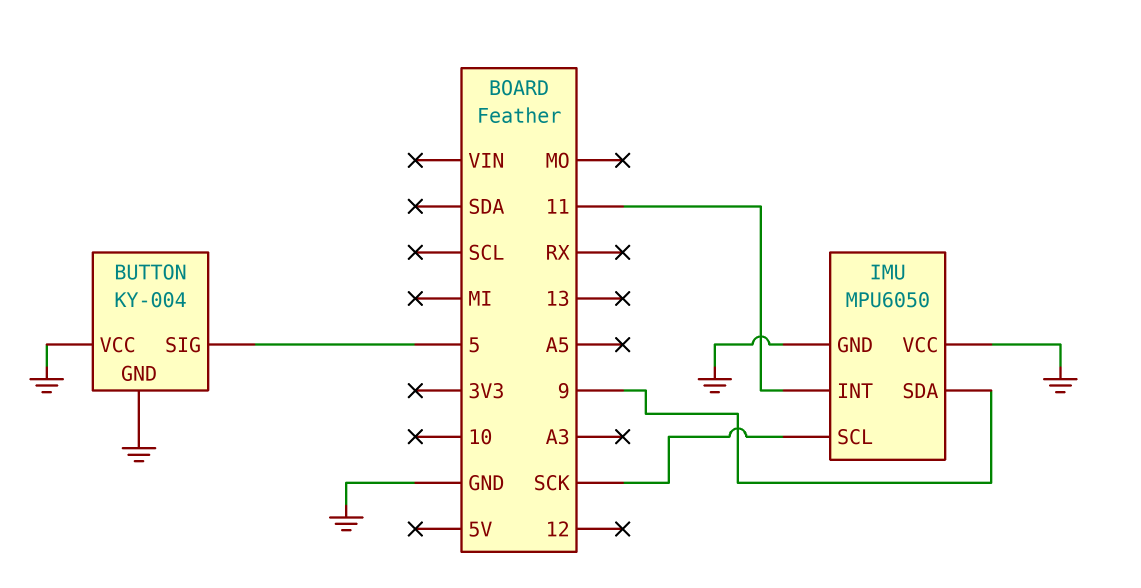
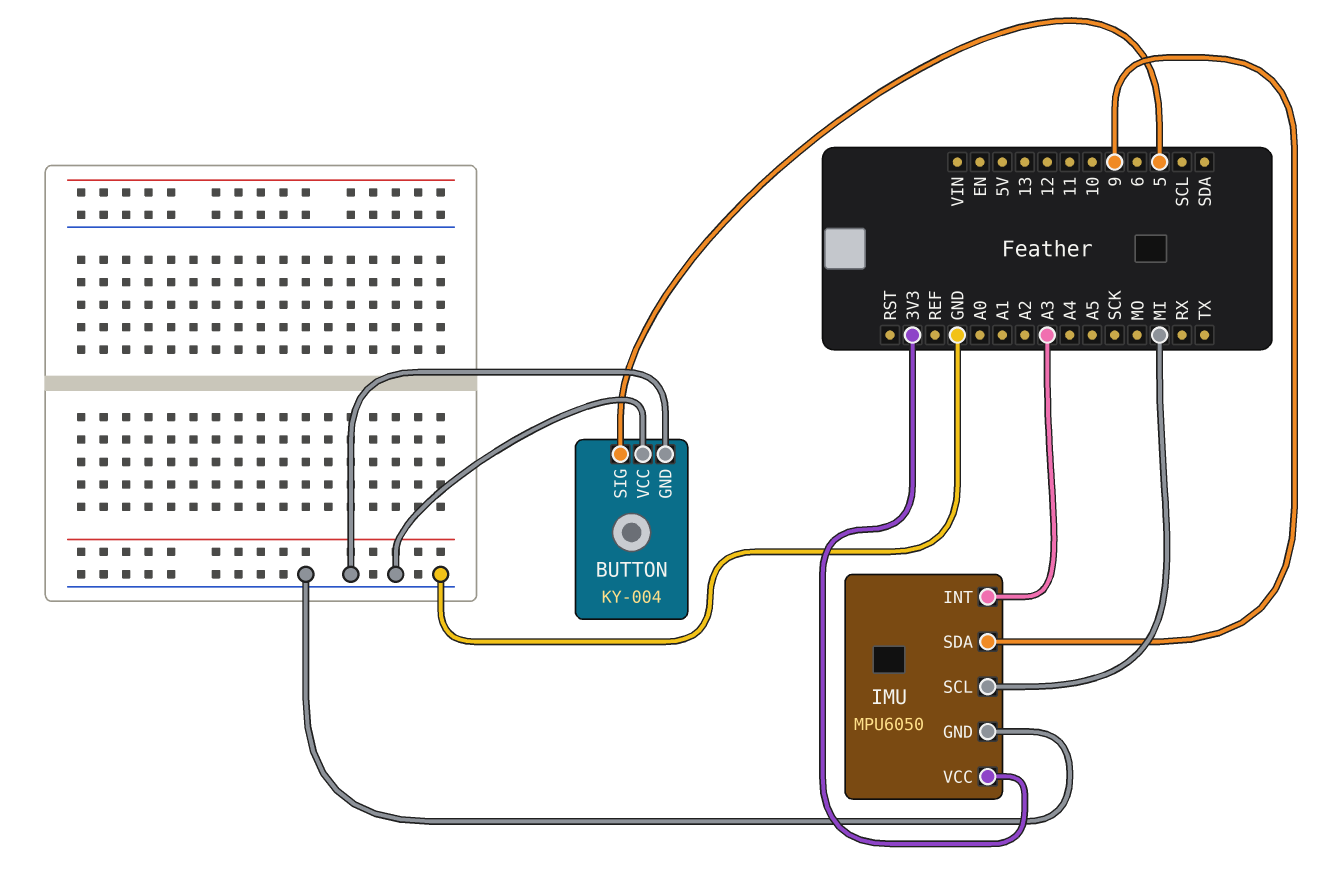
IMU pin INT: 11 -> A3
IMU pin SCL: SCK -> MI
IMU pin VCC: GND -> 3V3

